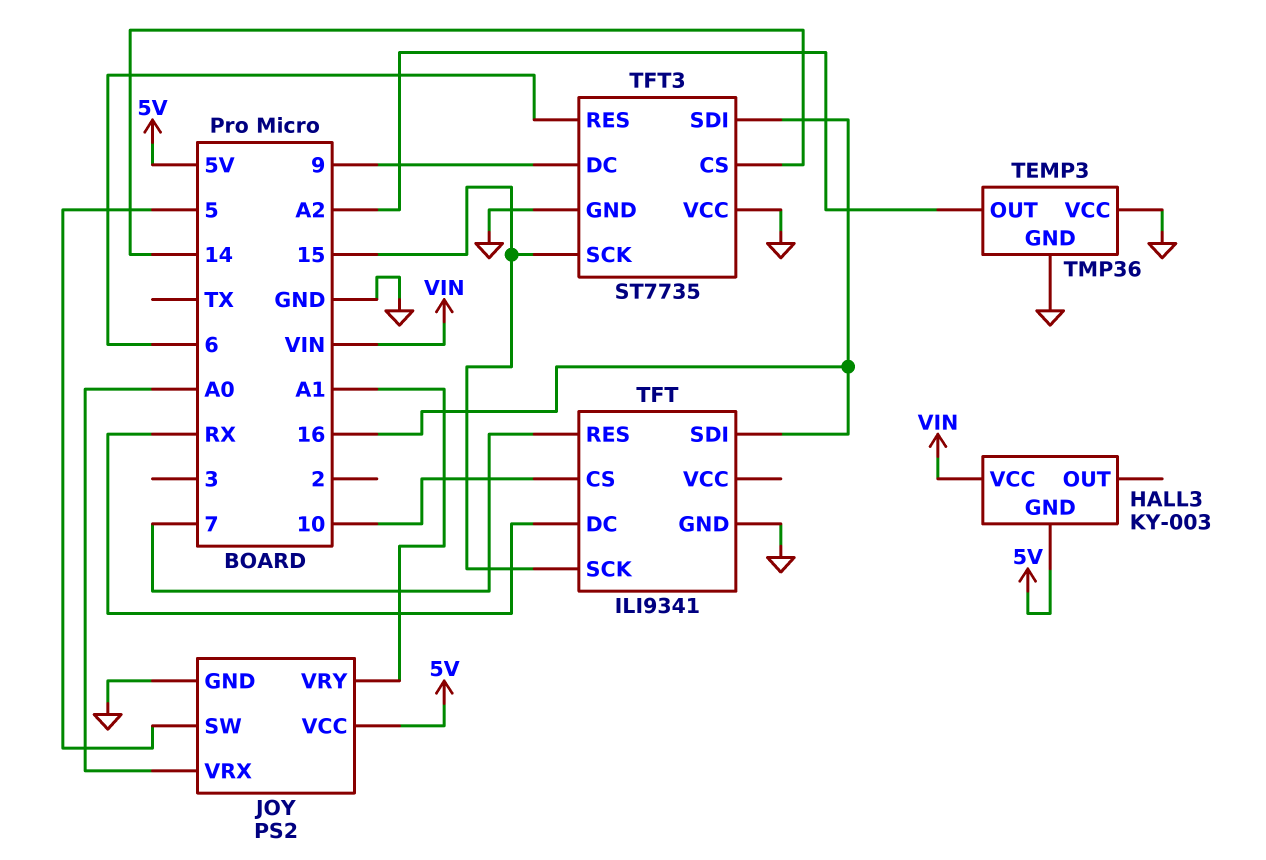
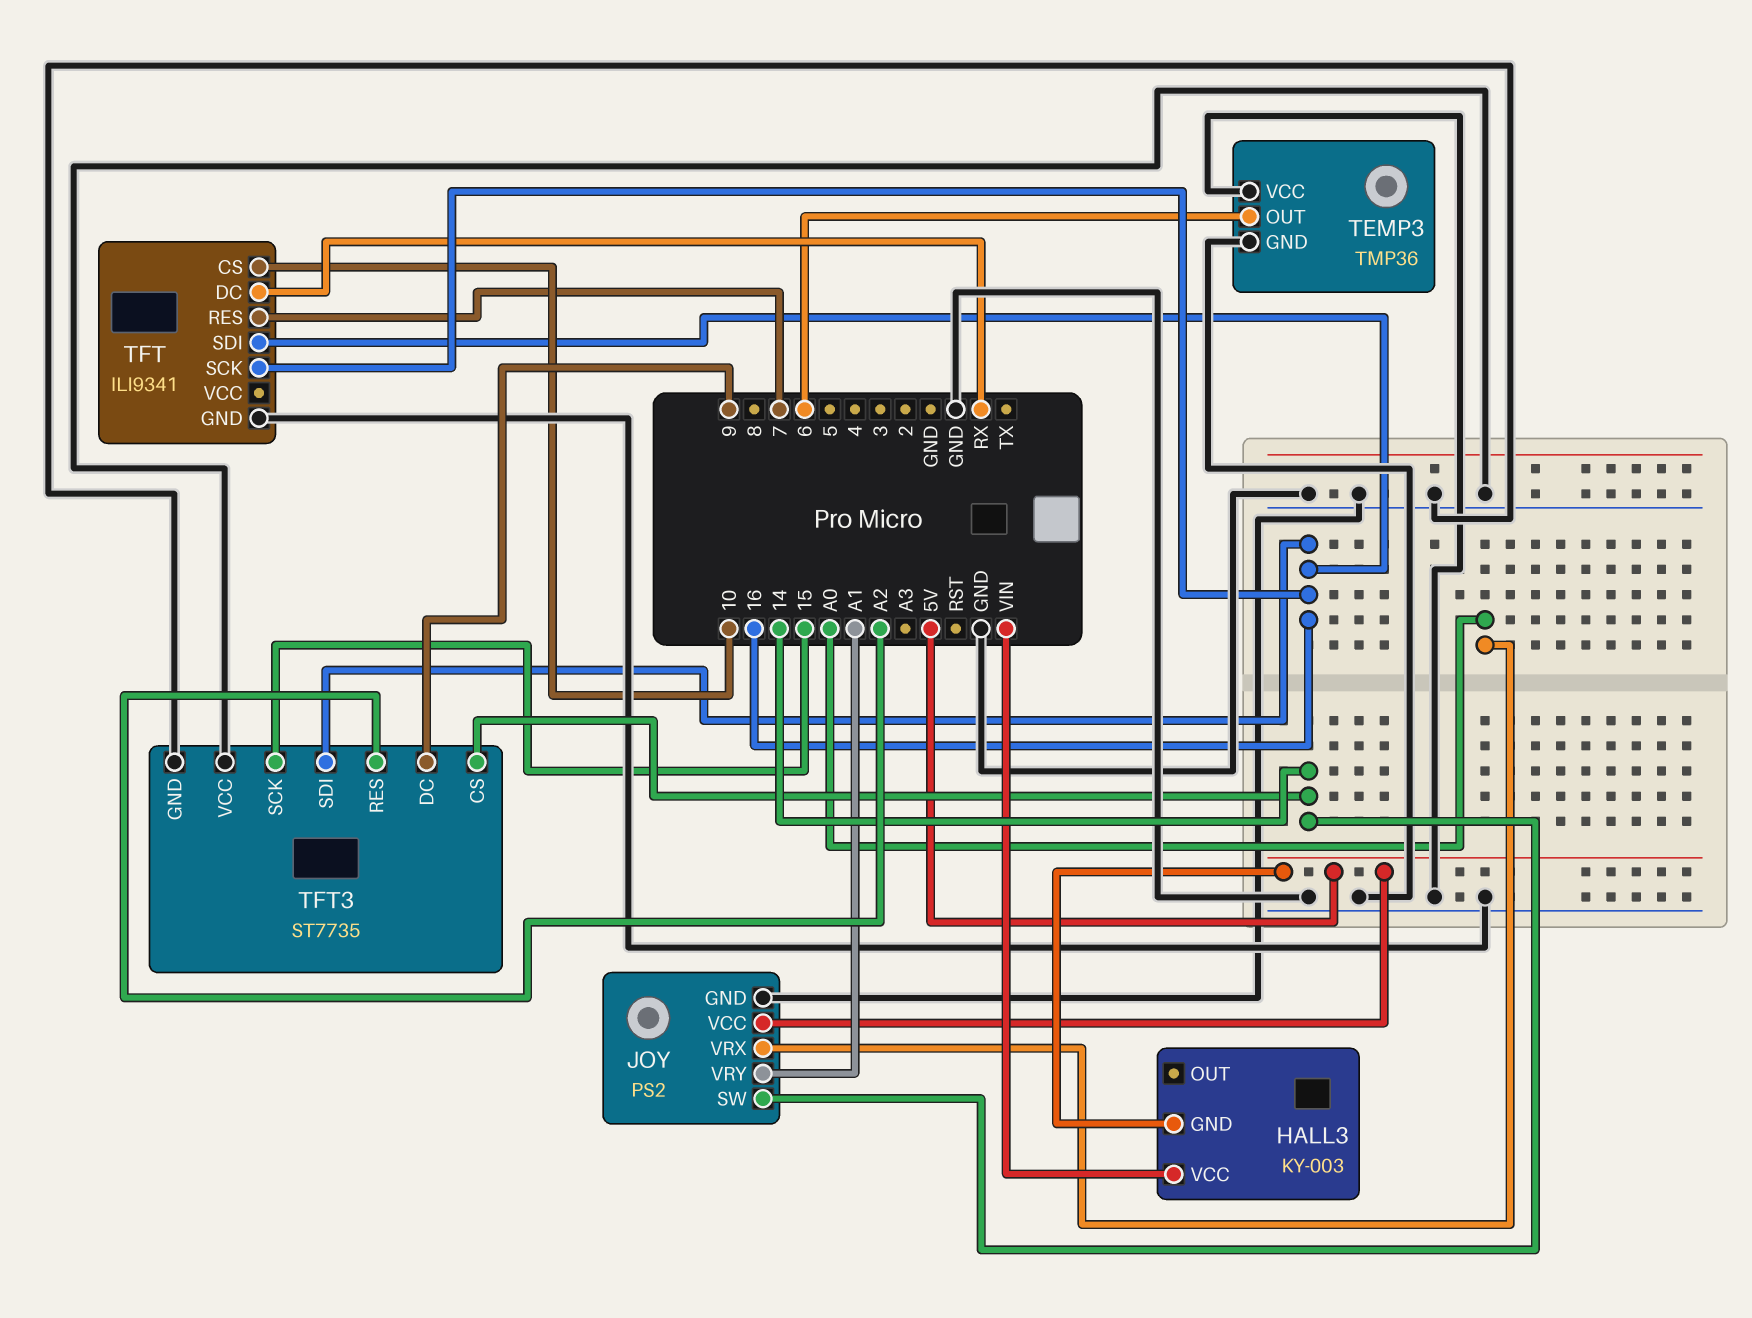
JOY pin SW: 5 -> 14
TEMP3 pin OUT: A2 -> 6
TFT pin SCK: 15 -> 16
TFT3 pin RES: 6 -> A2

